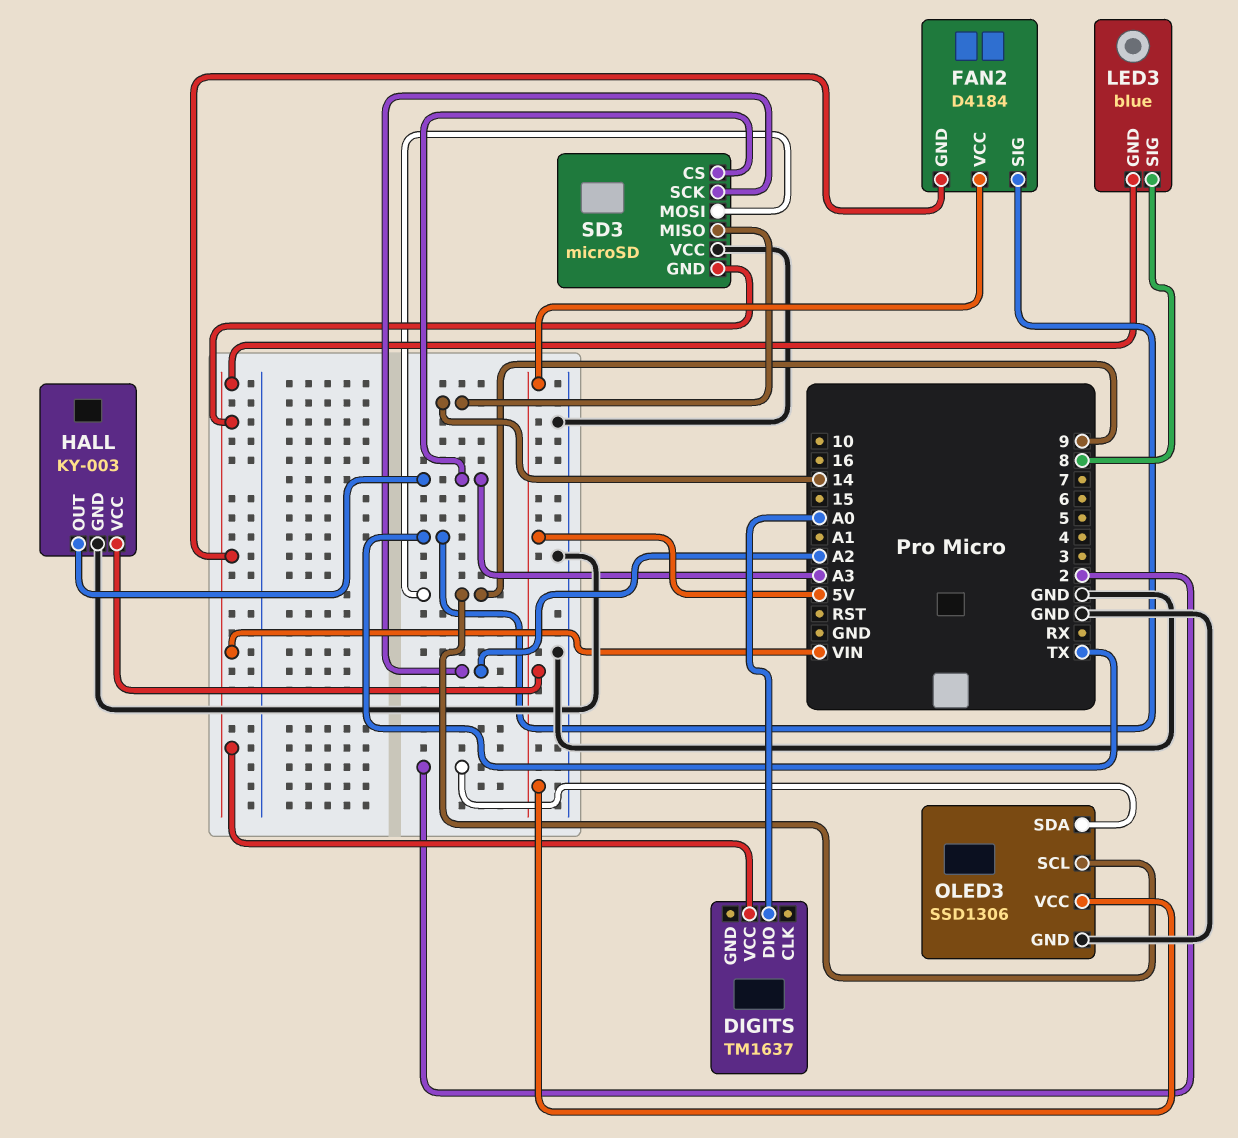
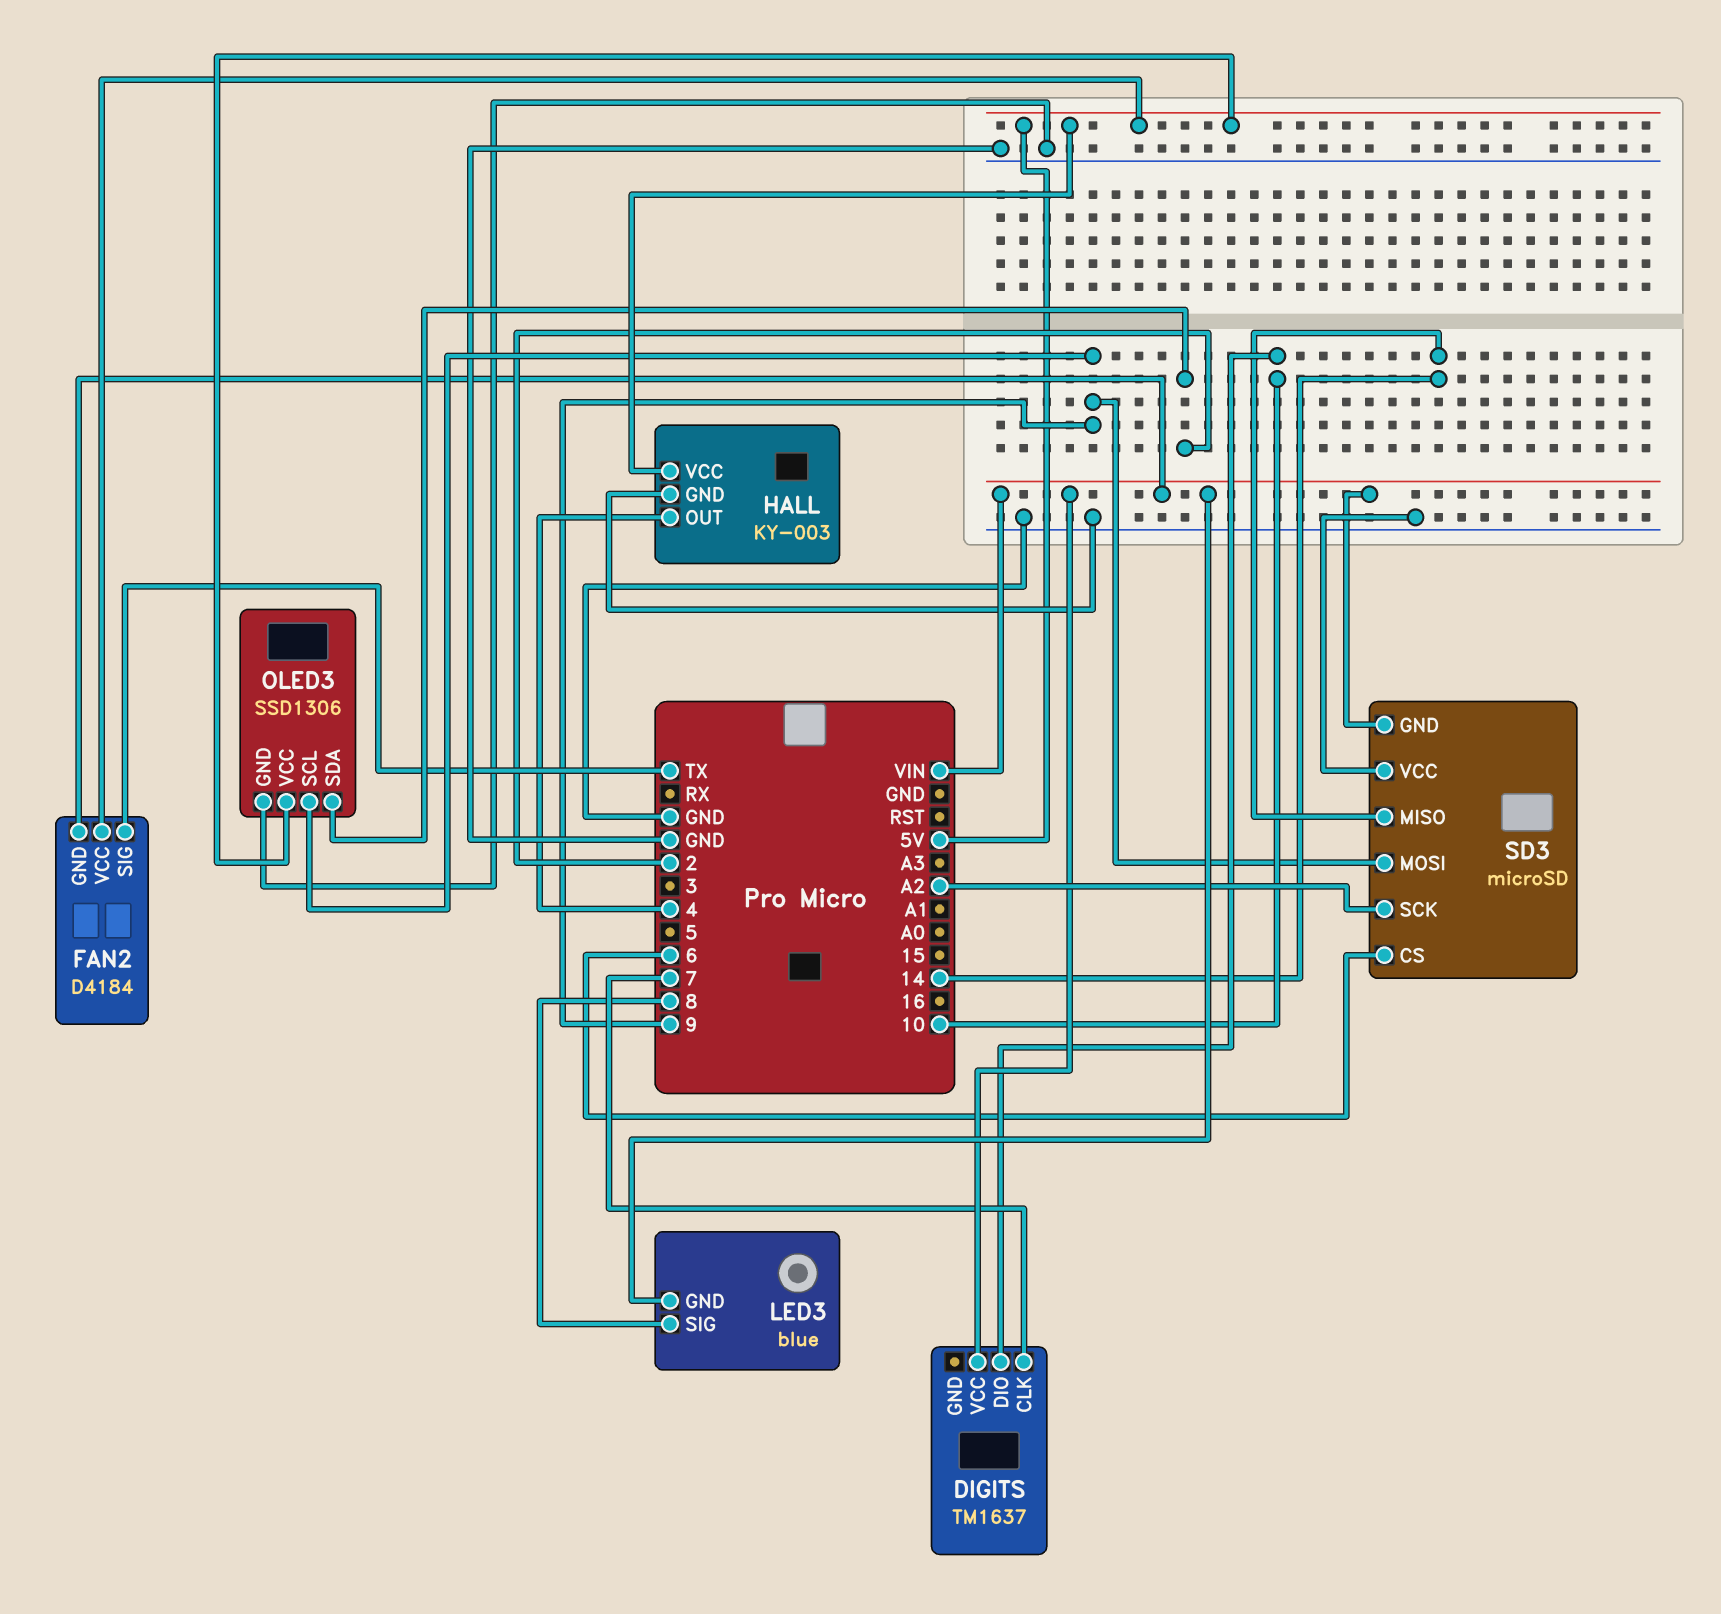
DIGITS pin CLK: none -> 7
DIGITS pin DIO: A0 -> 10
HALL pin OUT: A3 -> 4
SD3 pin CS: A3 -> 6

